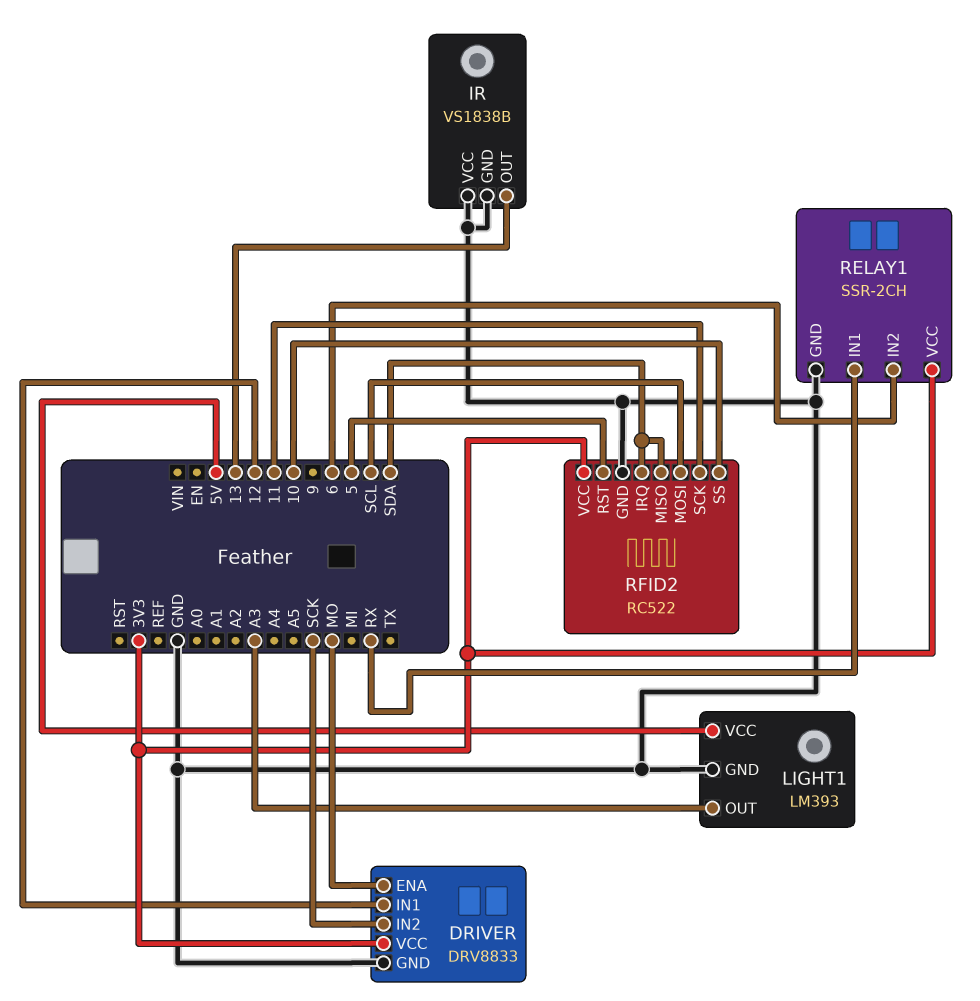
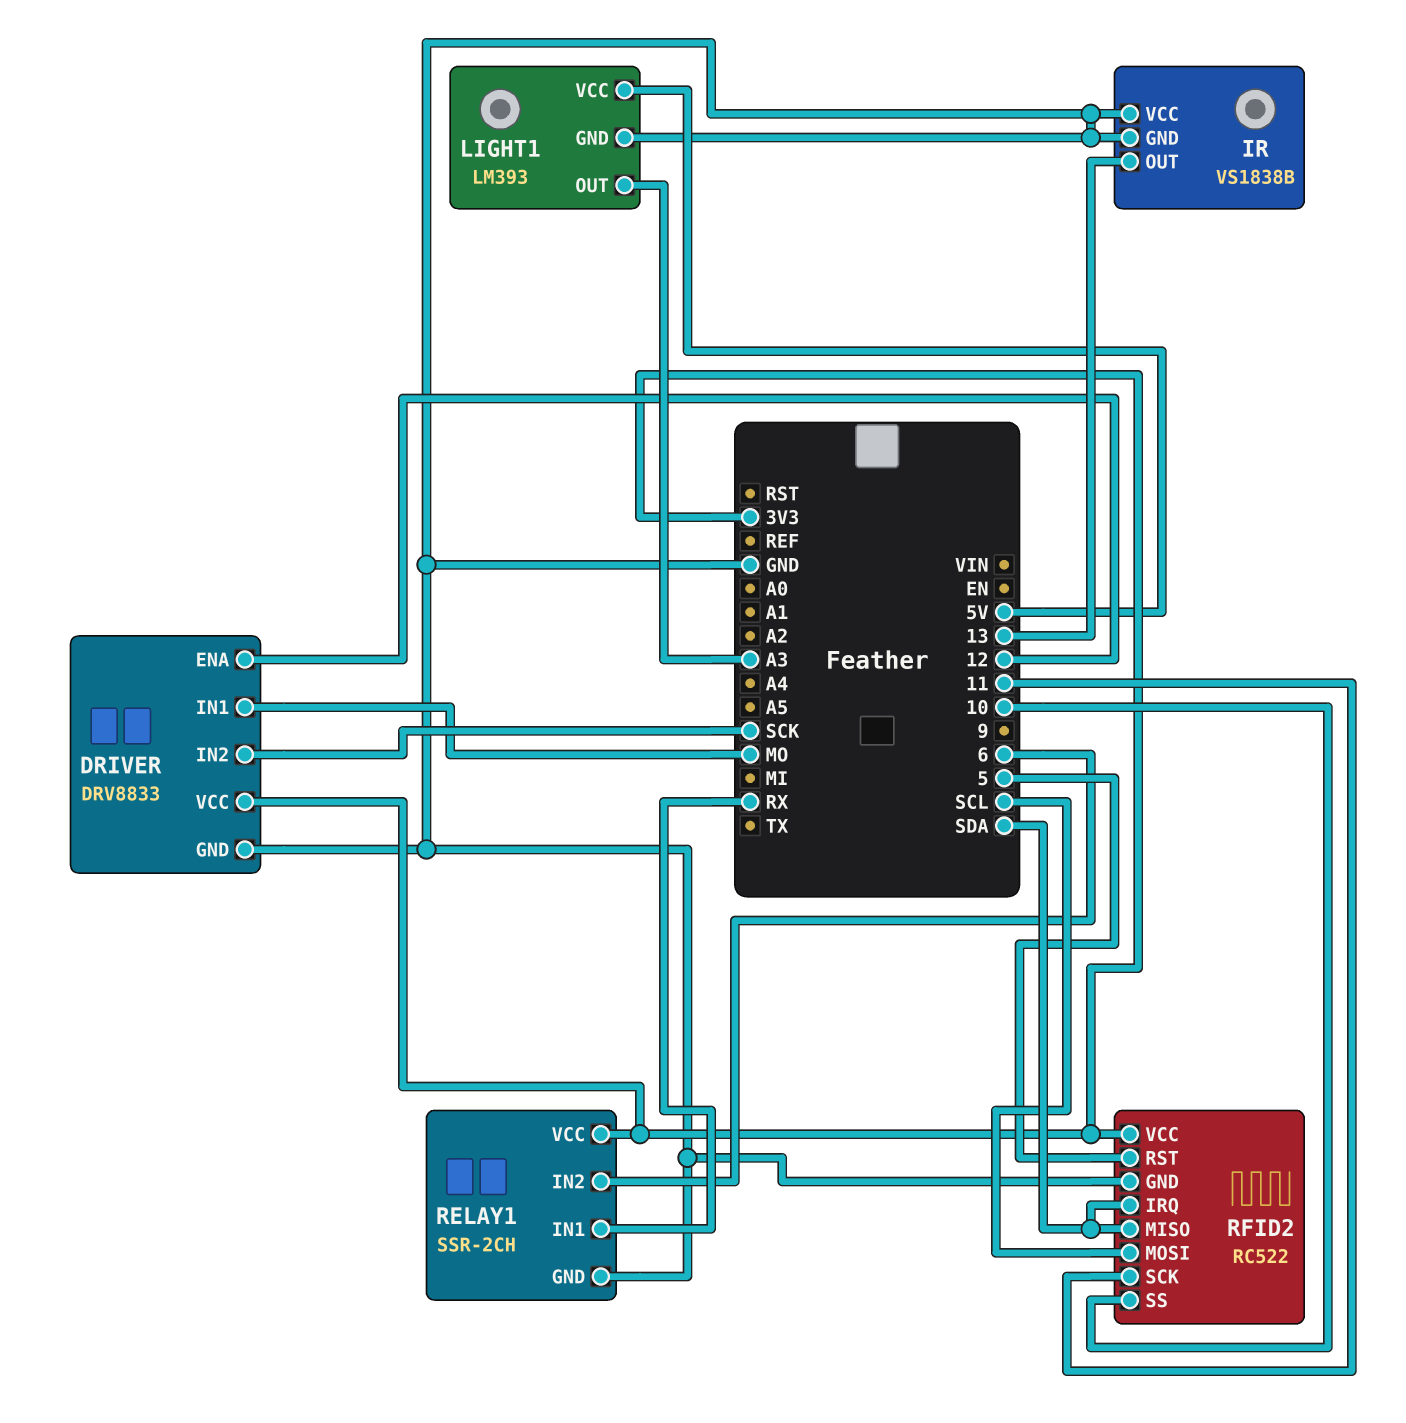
DRIVER pin ENA: MO -> 12
DRIVER pin IN1: 12 -> MO

